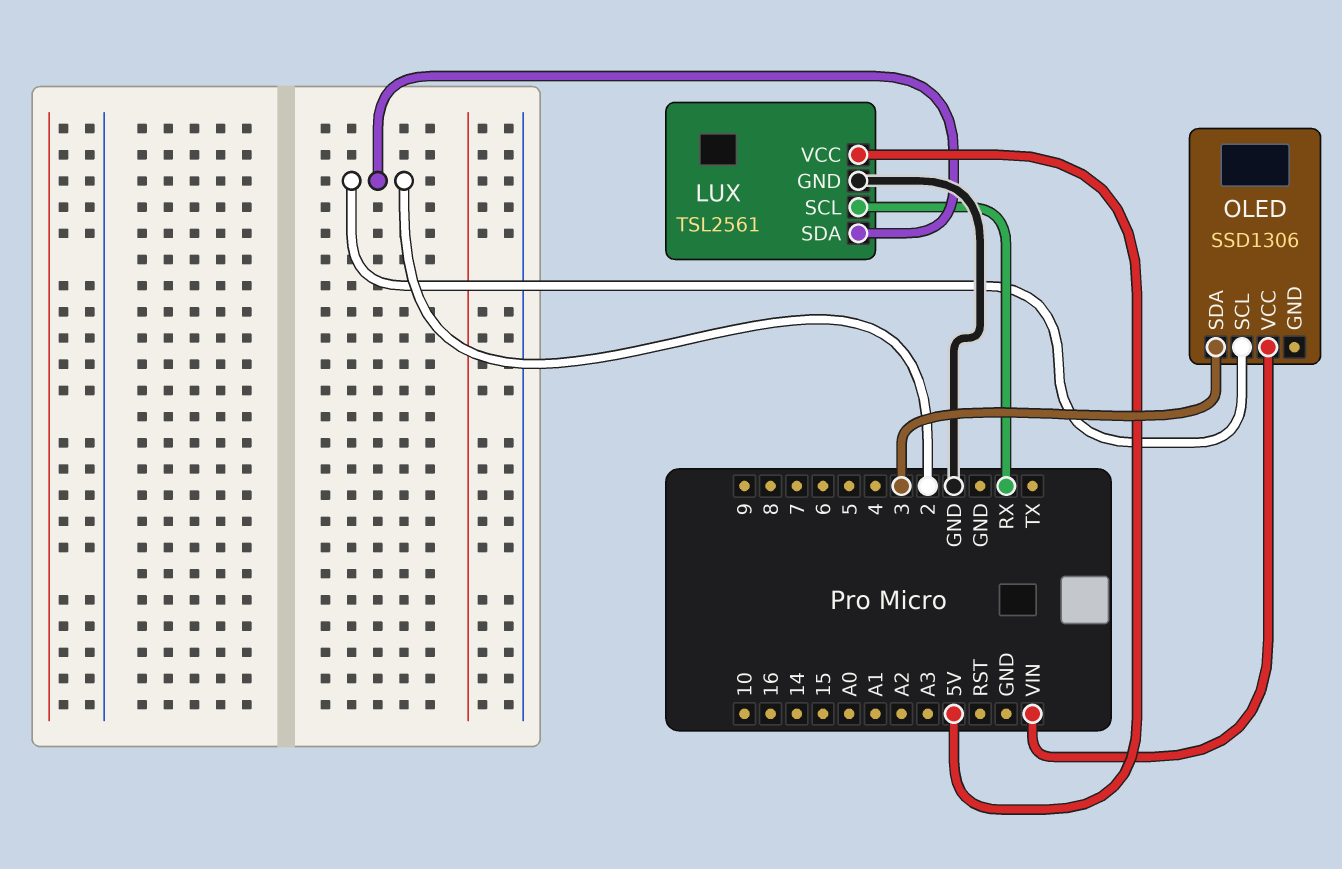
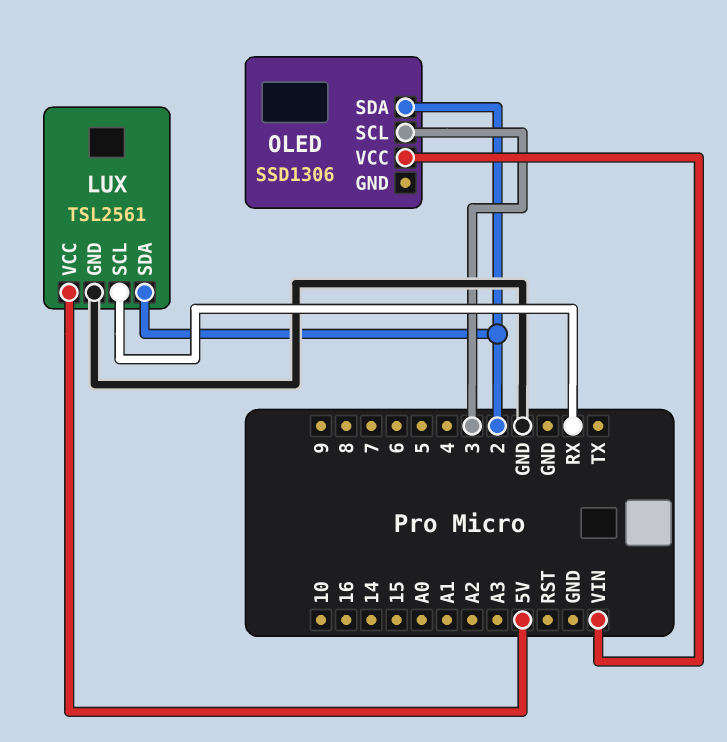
OLED pin SCL: 2 -> 3
OLED pin SDA: 3 -> 2

